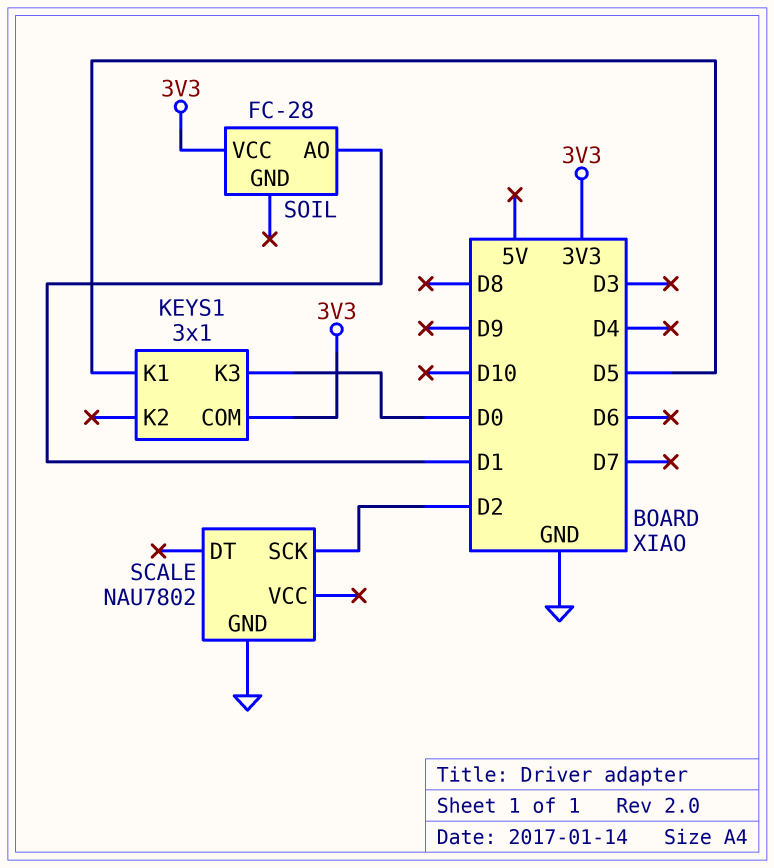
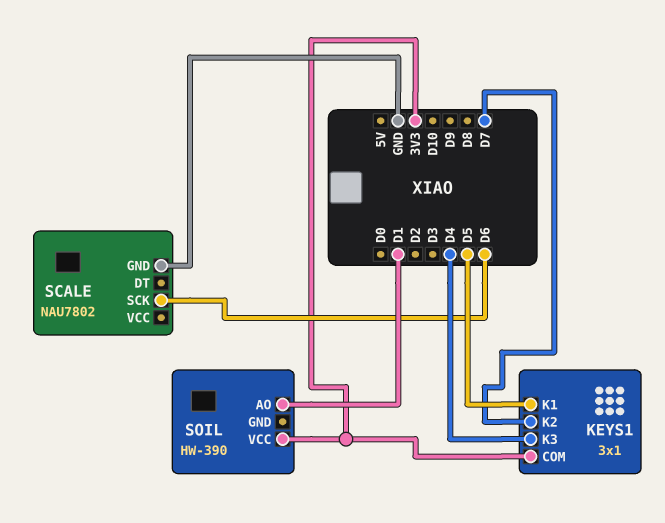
KEYS1 pin K2: none -> D7
KEYS1 pin K3: D0 -> D4
SCALE pin SCK: D2 -> D6
SOIL: FC-28 -> HW-390

